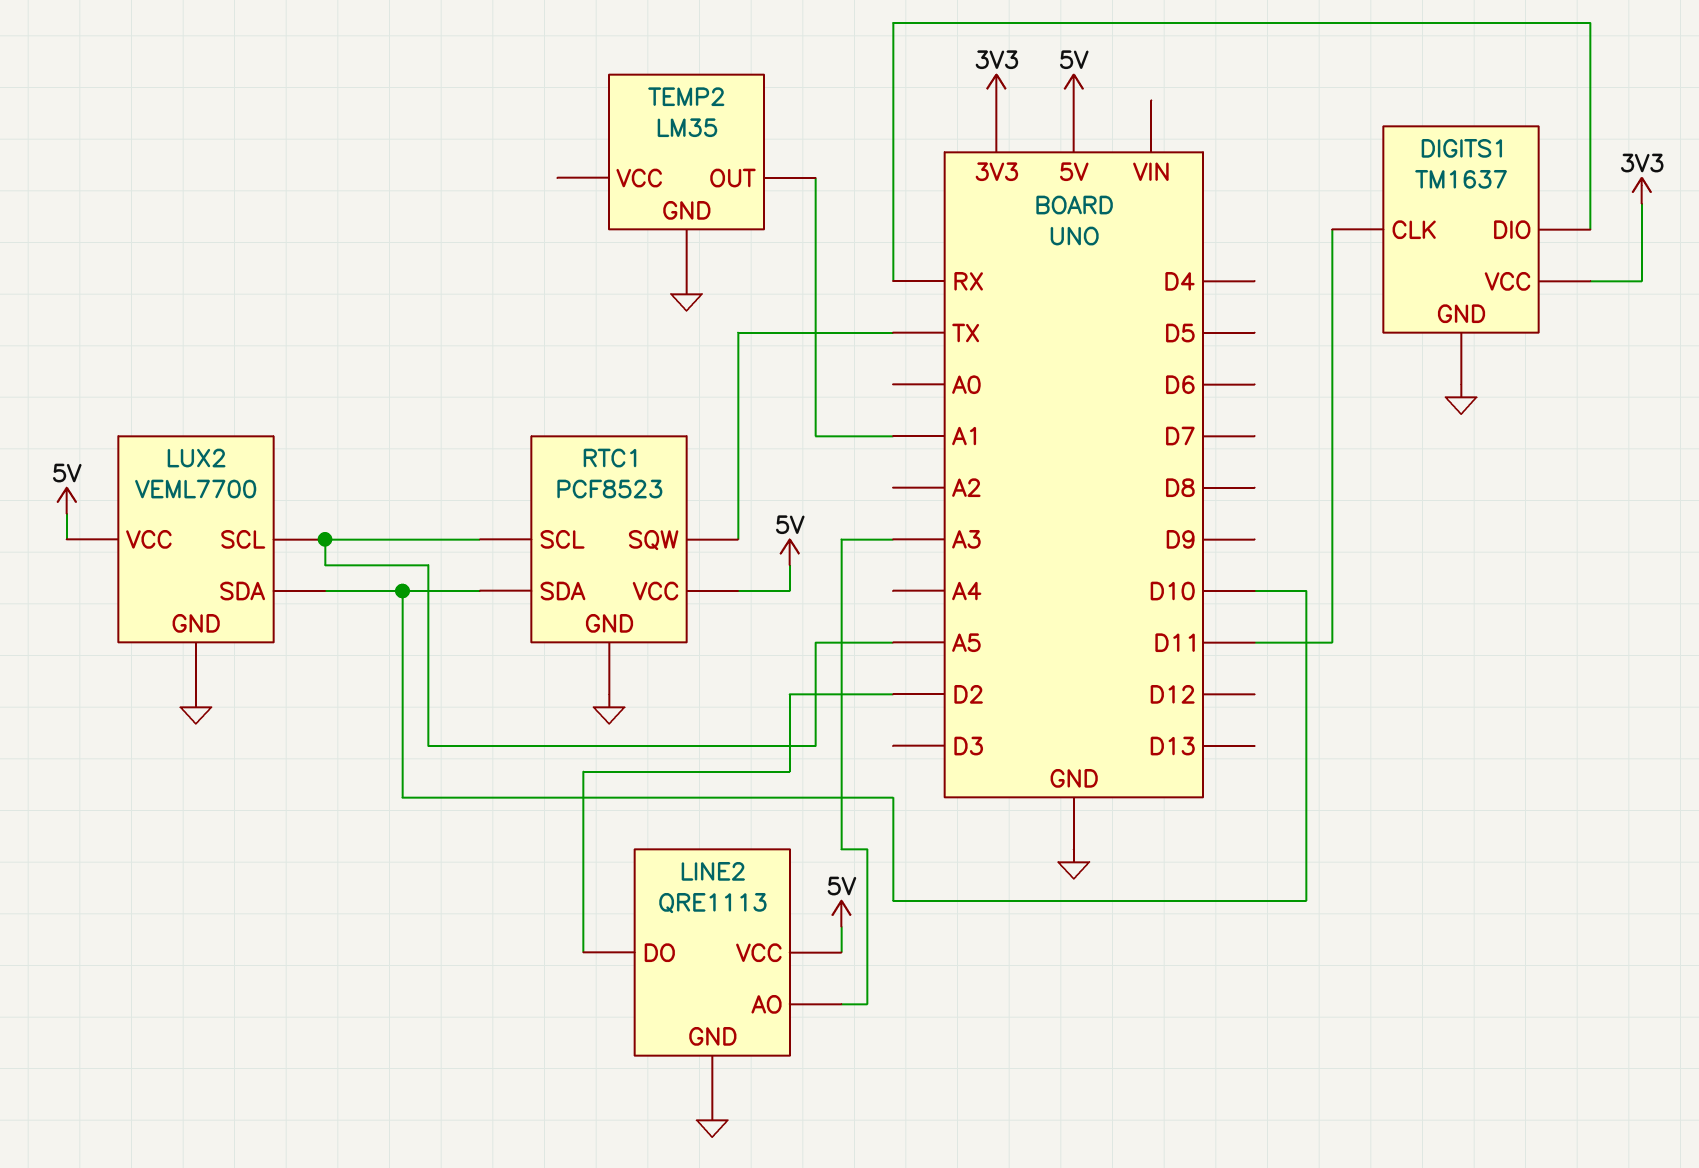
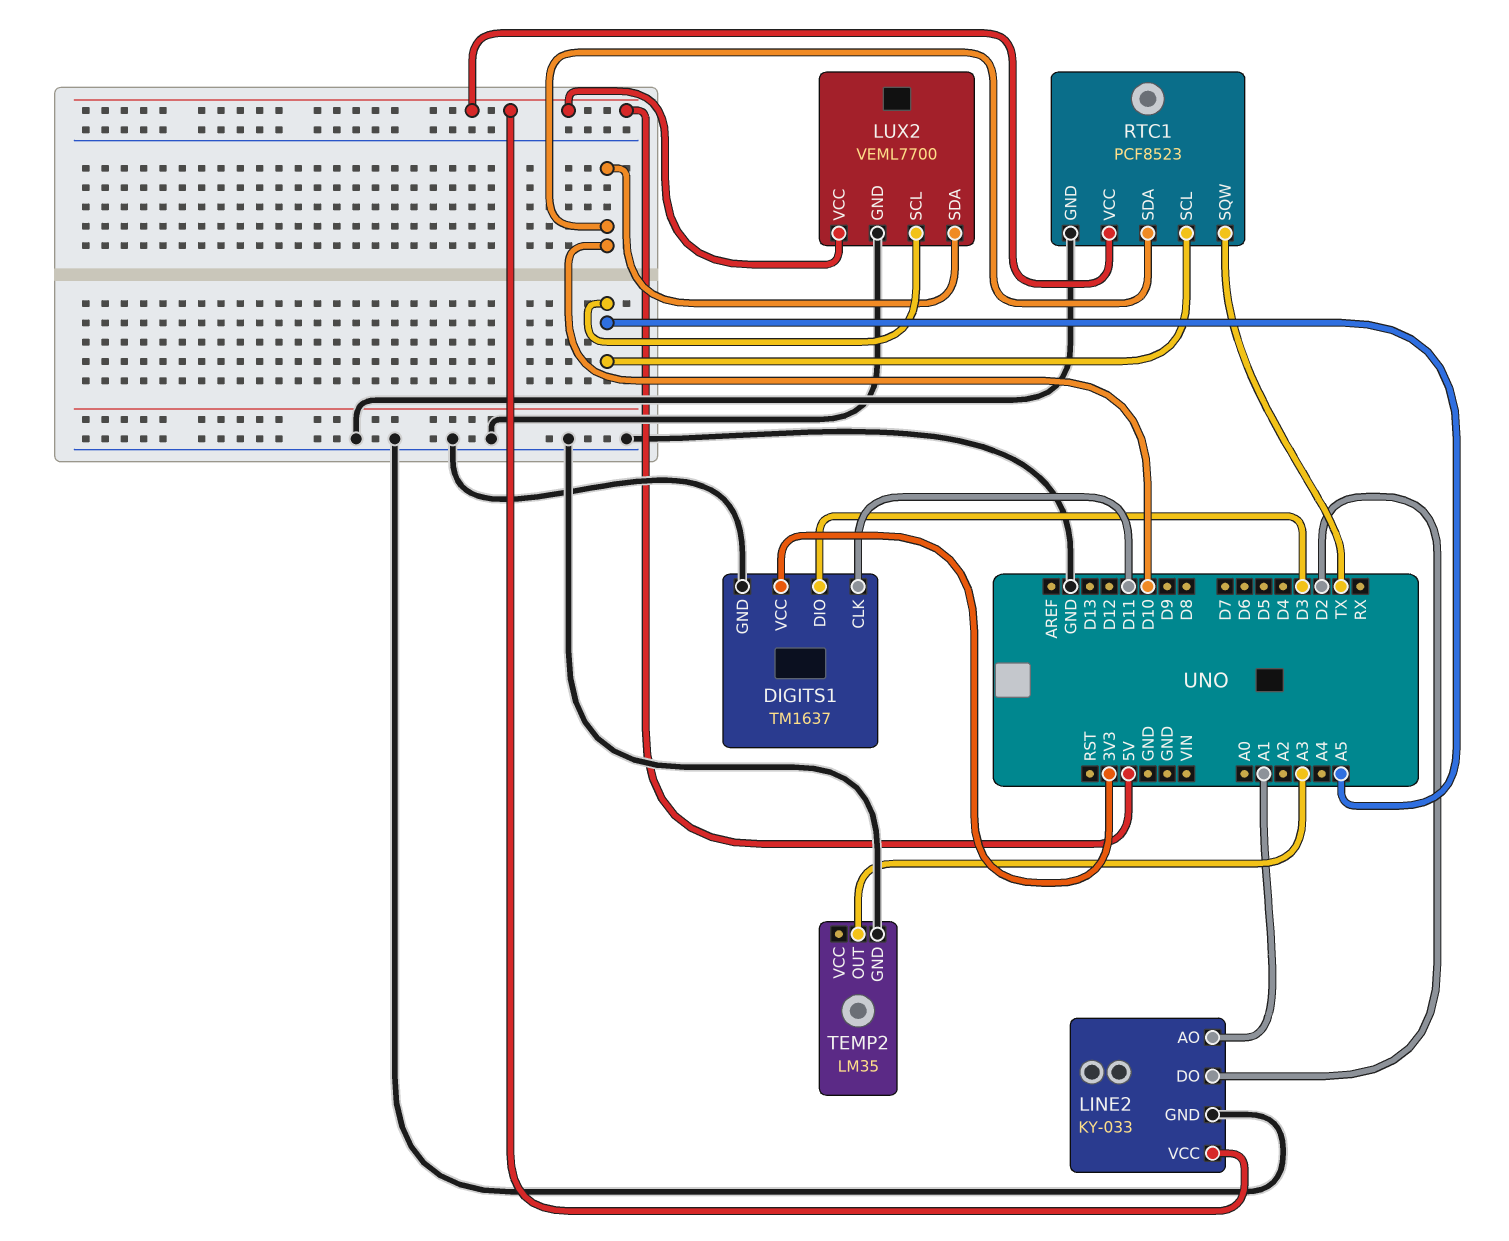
DIGITS1 pin DIO: RX -> D3
LINE2: QRE1113 -> KY-033
LINE2 pin AO: A3 -> A1
TEMP2 pin OUT: A1 -> A3

